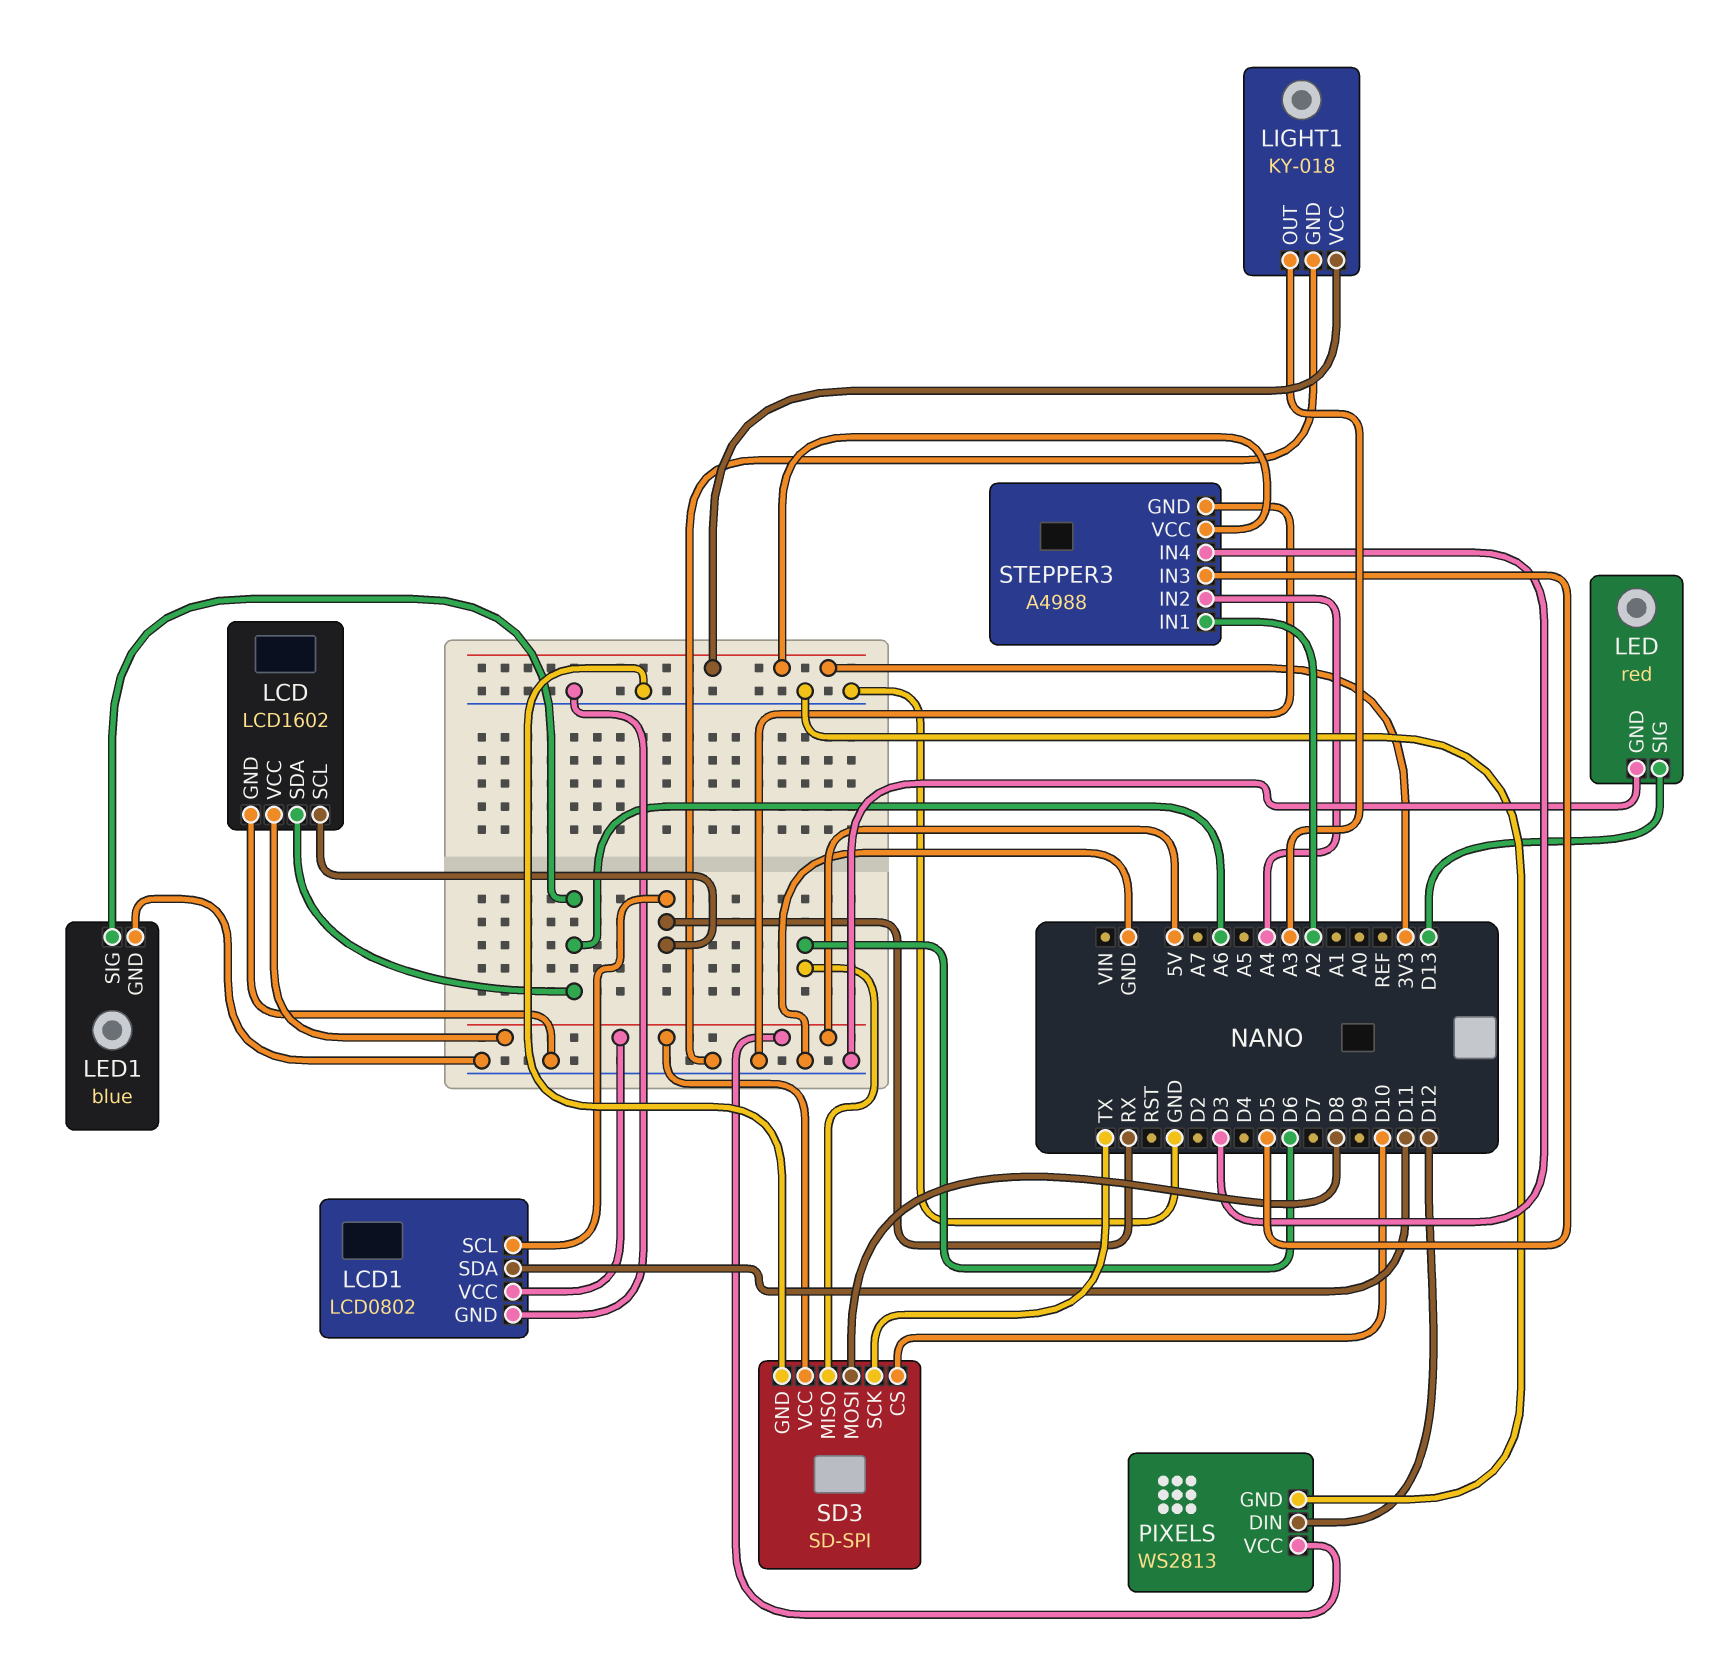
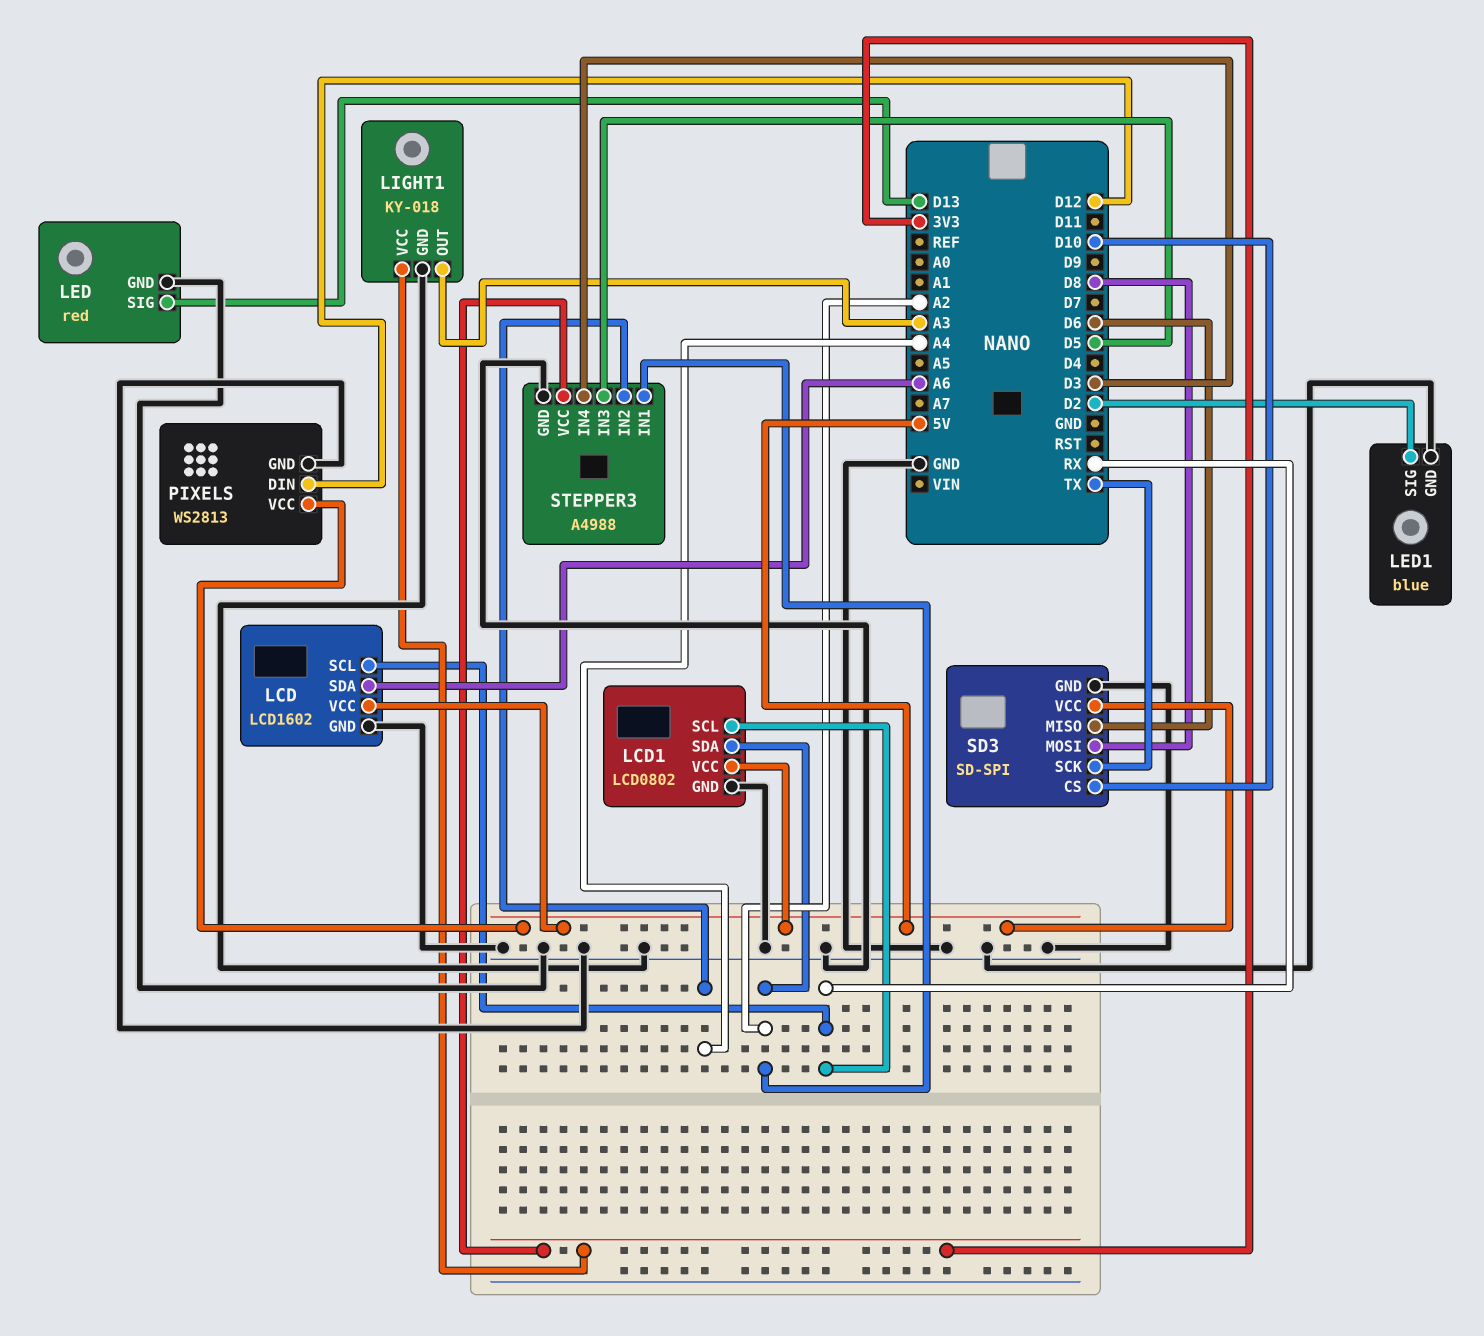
LCD1 pin SDA: D11 -> A2
LED1 pin SIG: A6 -> D2

